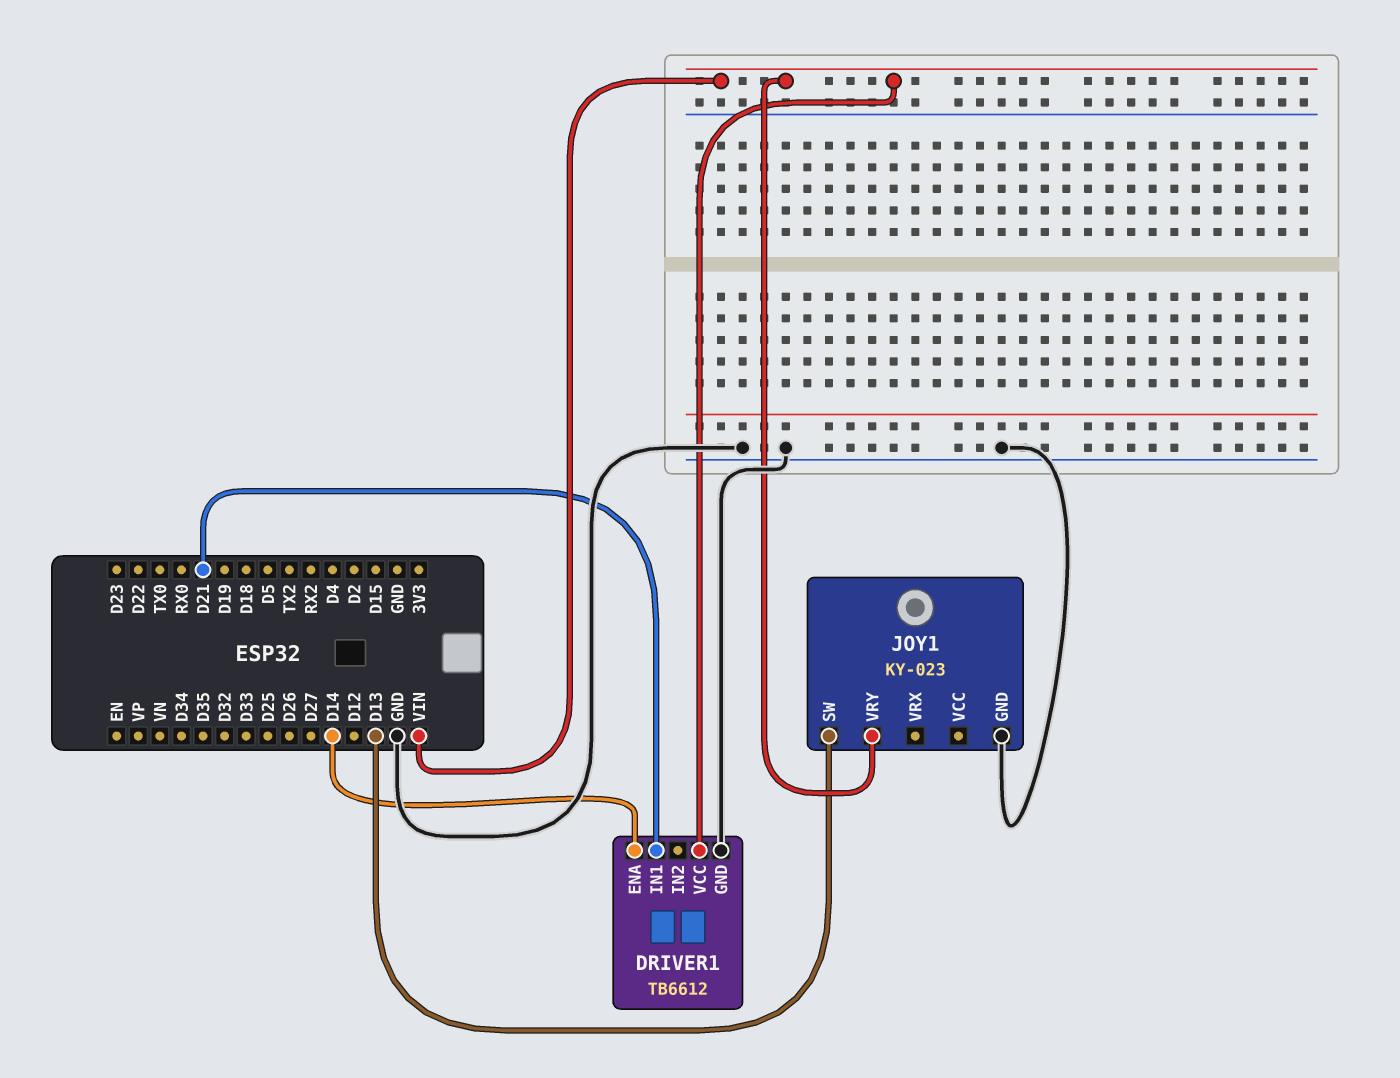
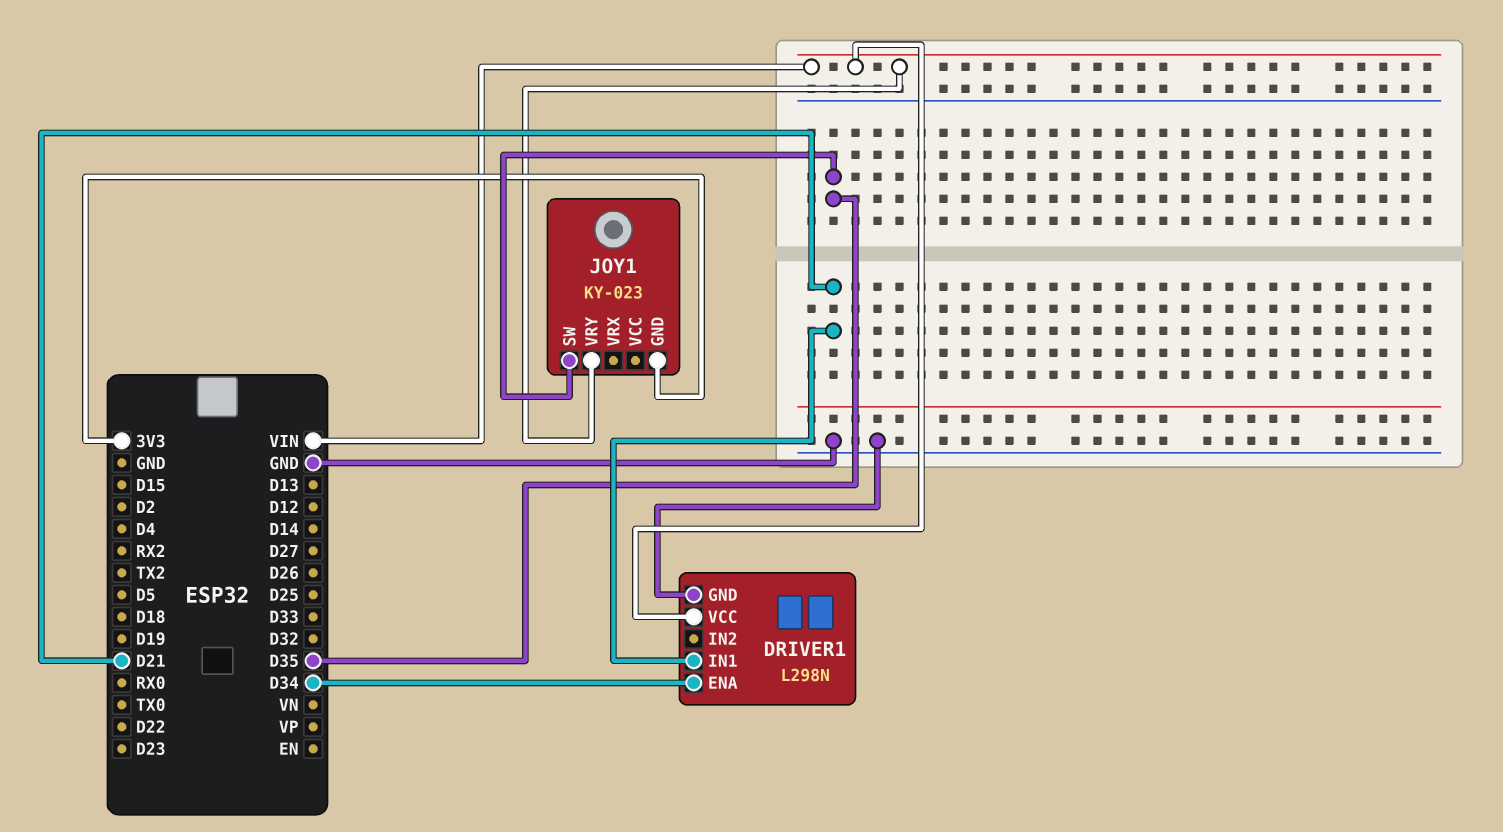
DRIVER1: TB6612 -> L298N
DRIVER1 pin ENA: D14 -> D34
JOY1 pin GND: GND -> 3V3
JOY1 pin SW: D13 -> D35

